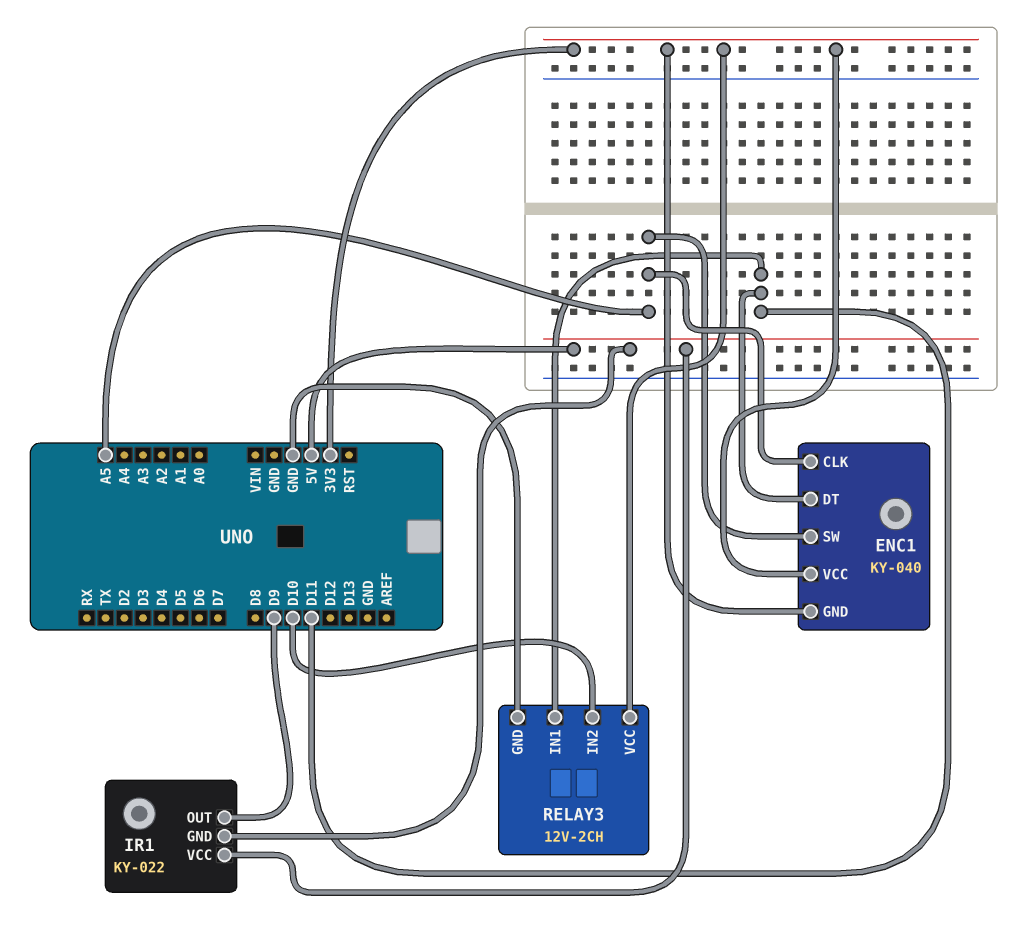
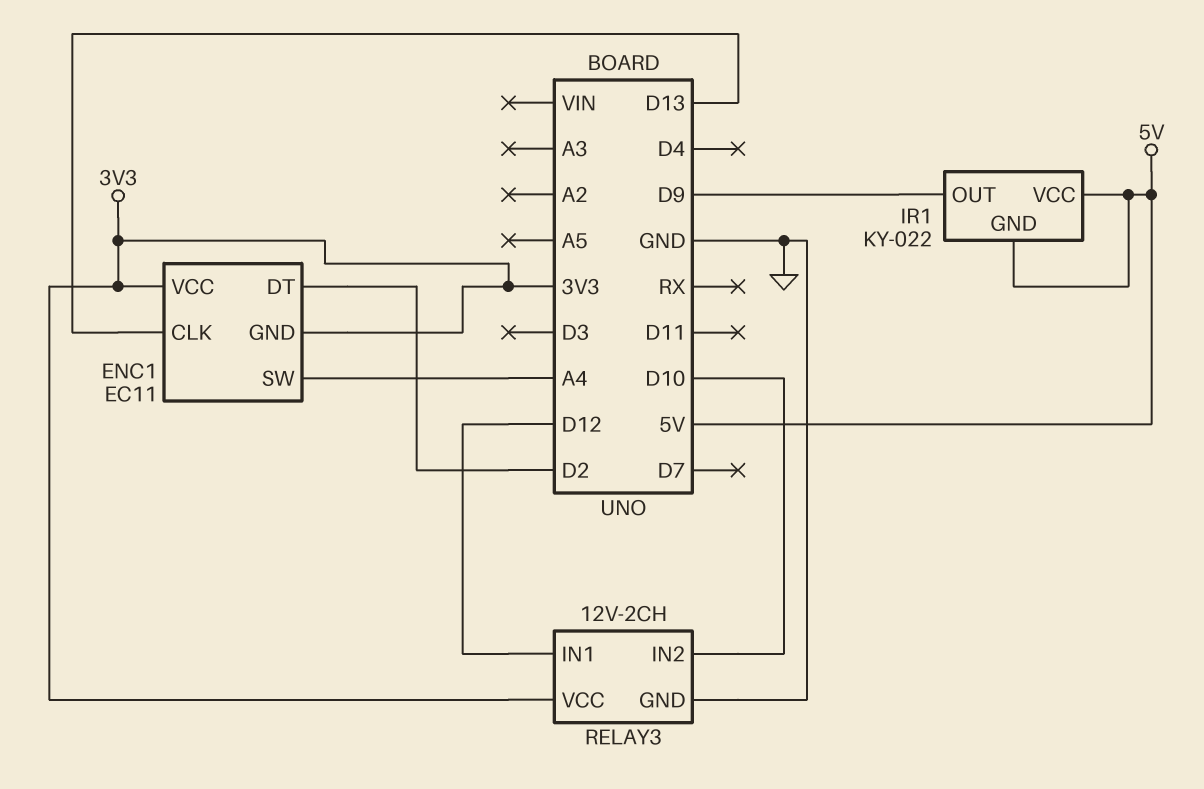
ENC1: KY-040 -> EC11
ENC1 pin CLK: A5 -> D13
ENC1 pin DT: D11 -> D2
ENC1 pin SW: A5 -> A4
RELAY3 pin IN1: D11 -> D12

